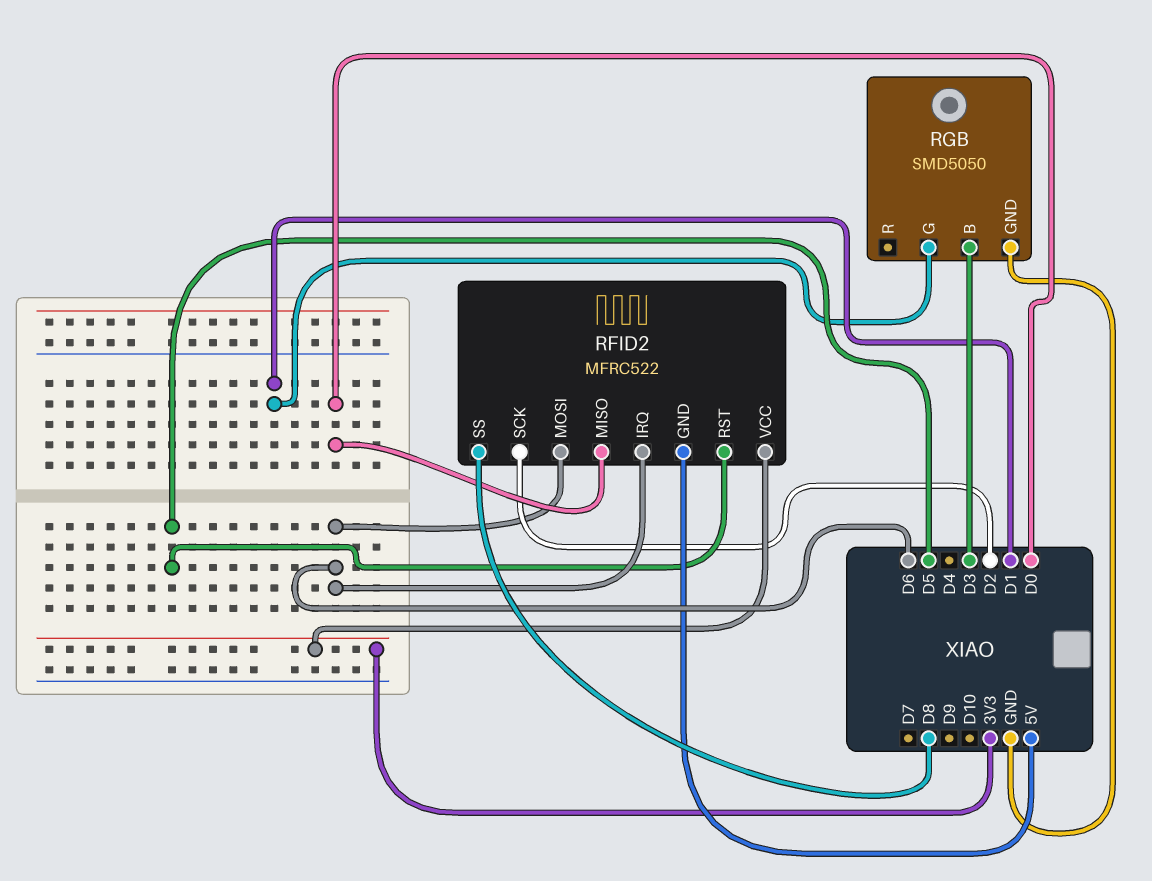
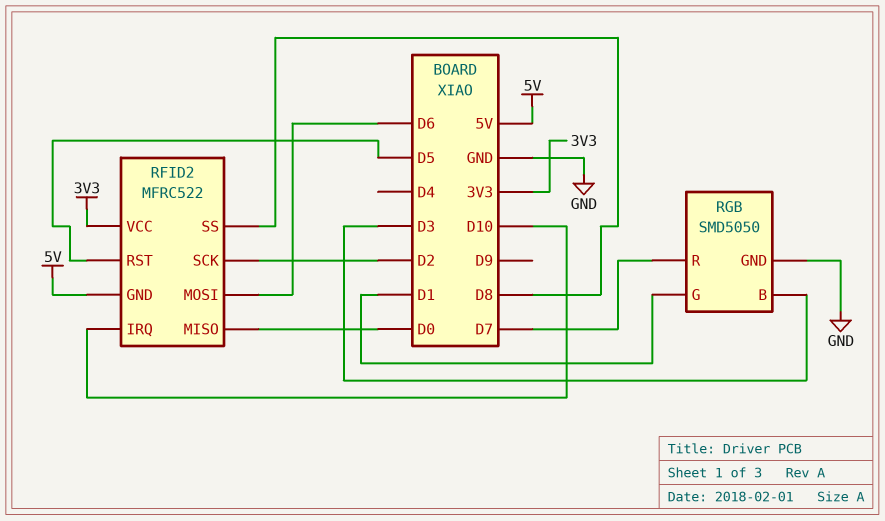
RFID2 pin IRQ: D6 -> D10
RGB pin R: none -> D7

